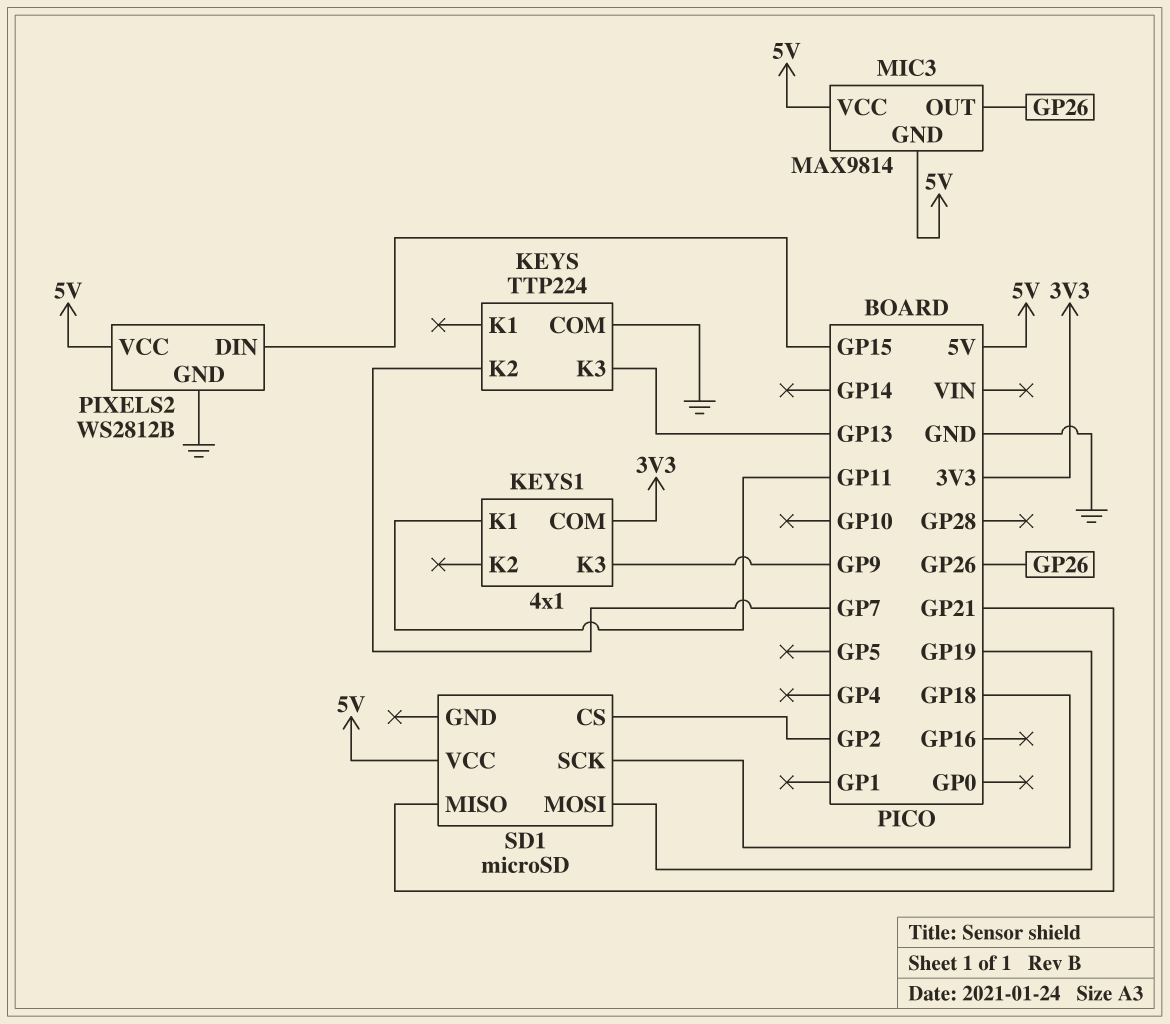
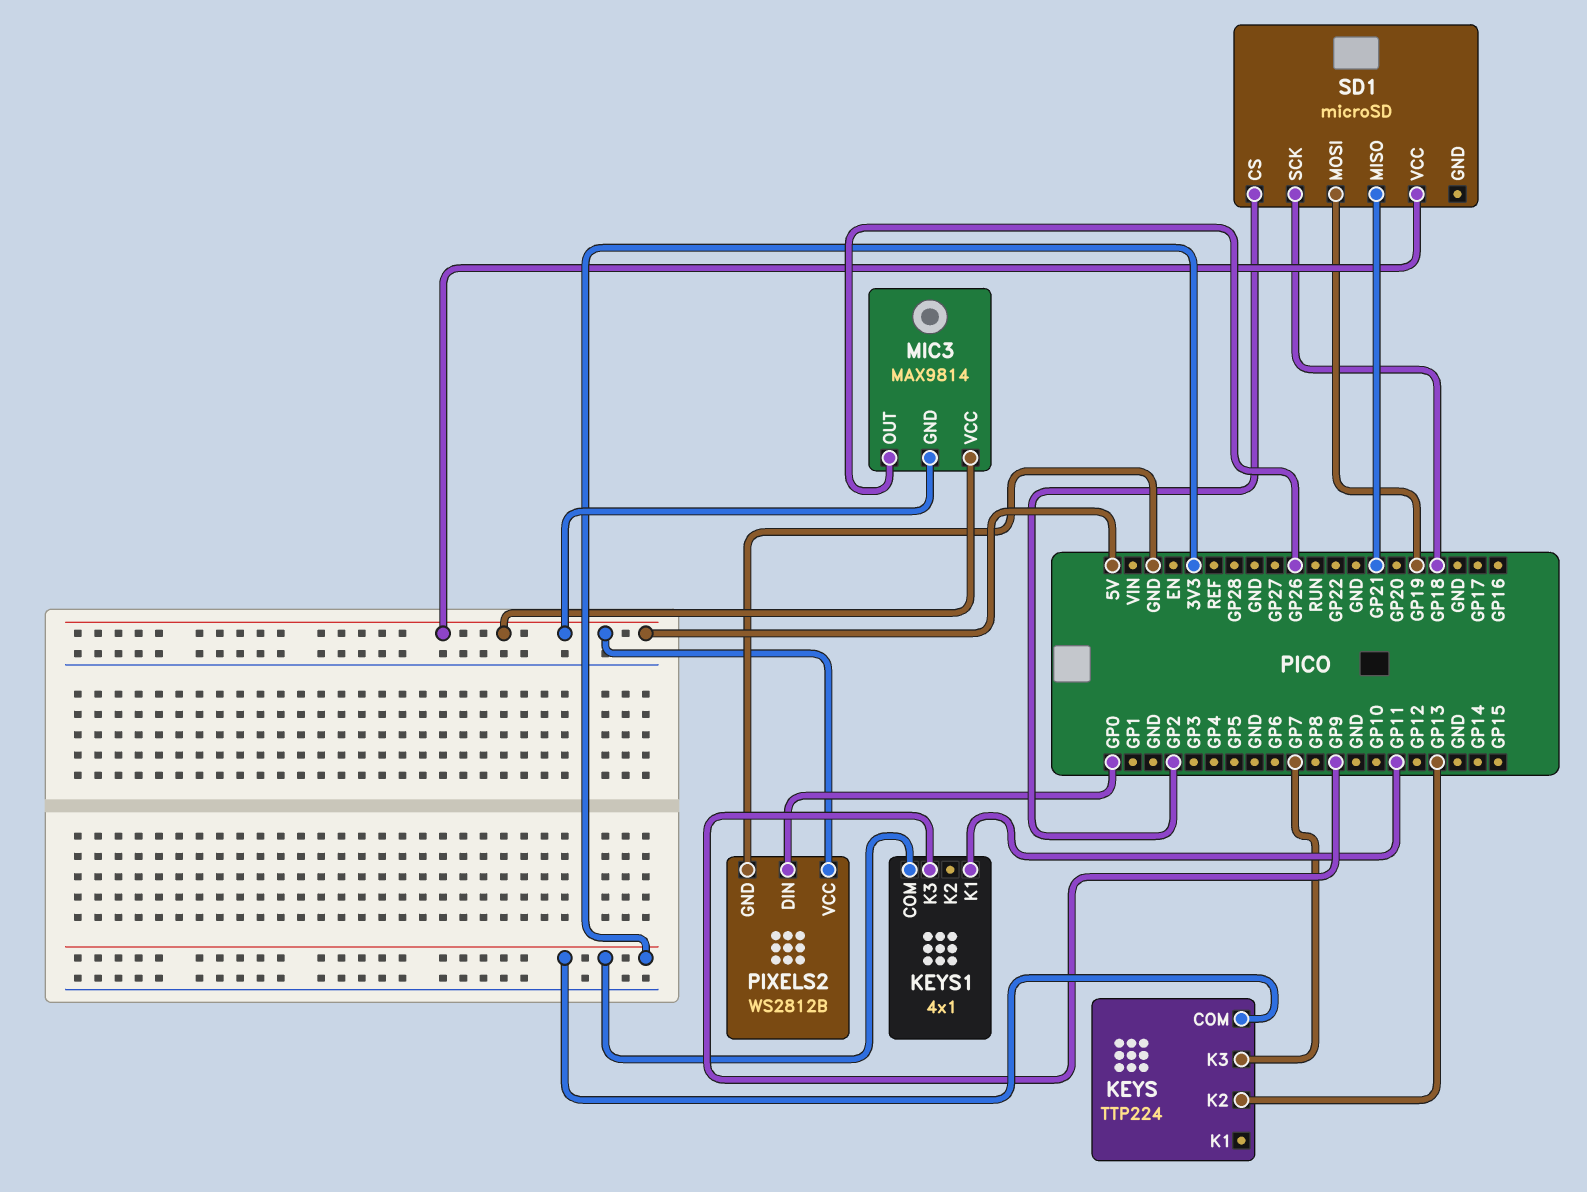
KEYS pin COM: GND -> 3V3
KEYS pin K2: GP7 -> GP13
KEYS pin K3: GP13 -> GP7
PIXELS2 pin DIN: GP15 -> GP0

